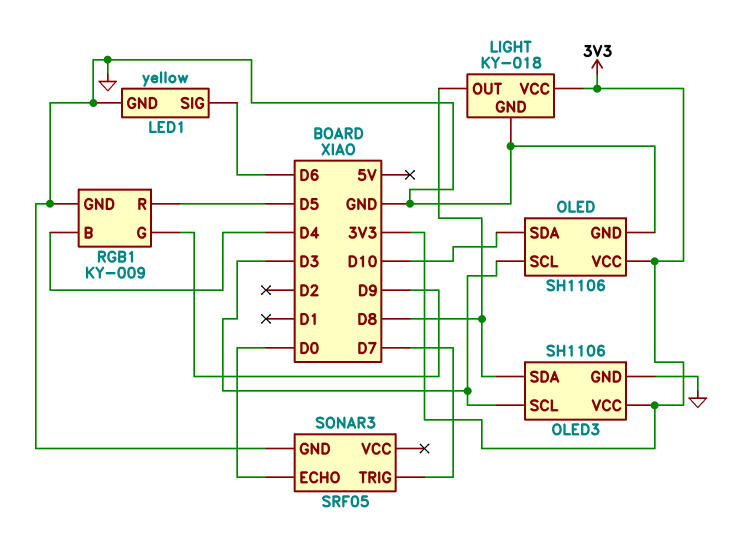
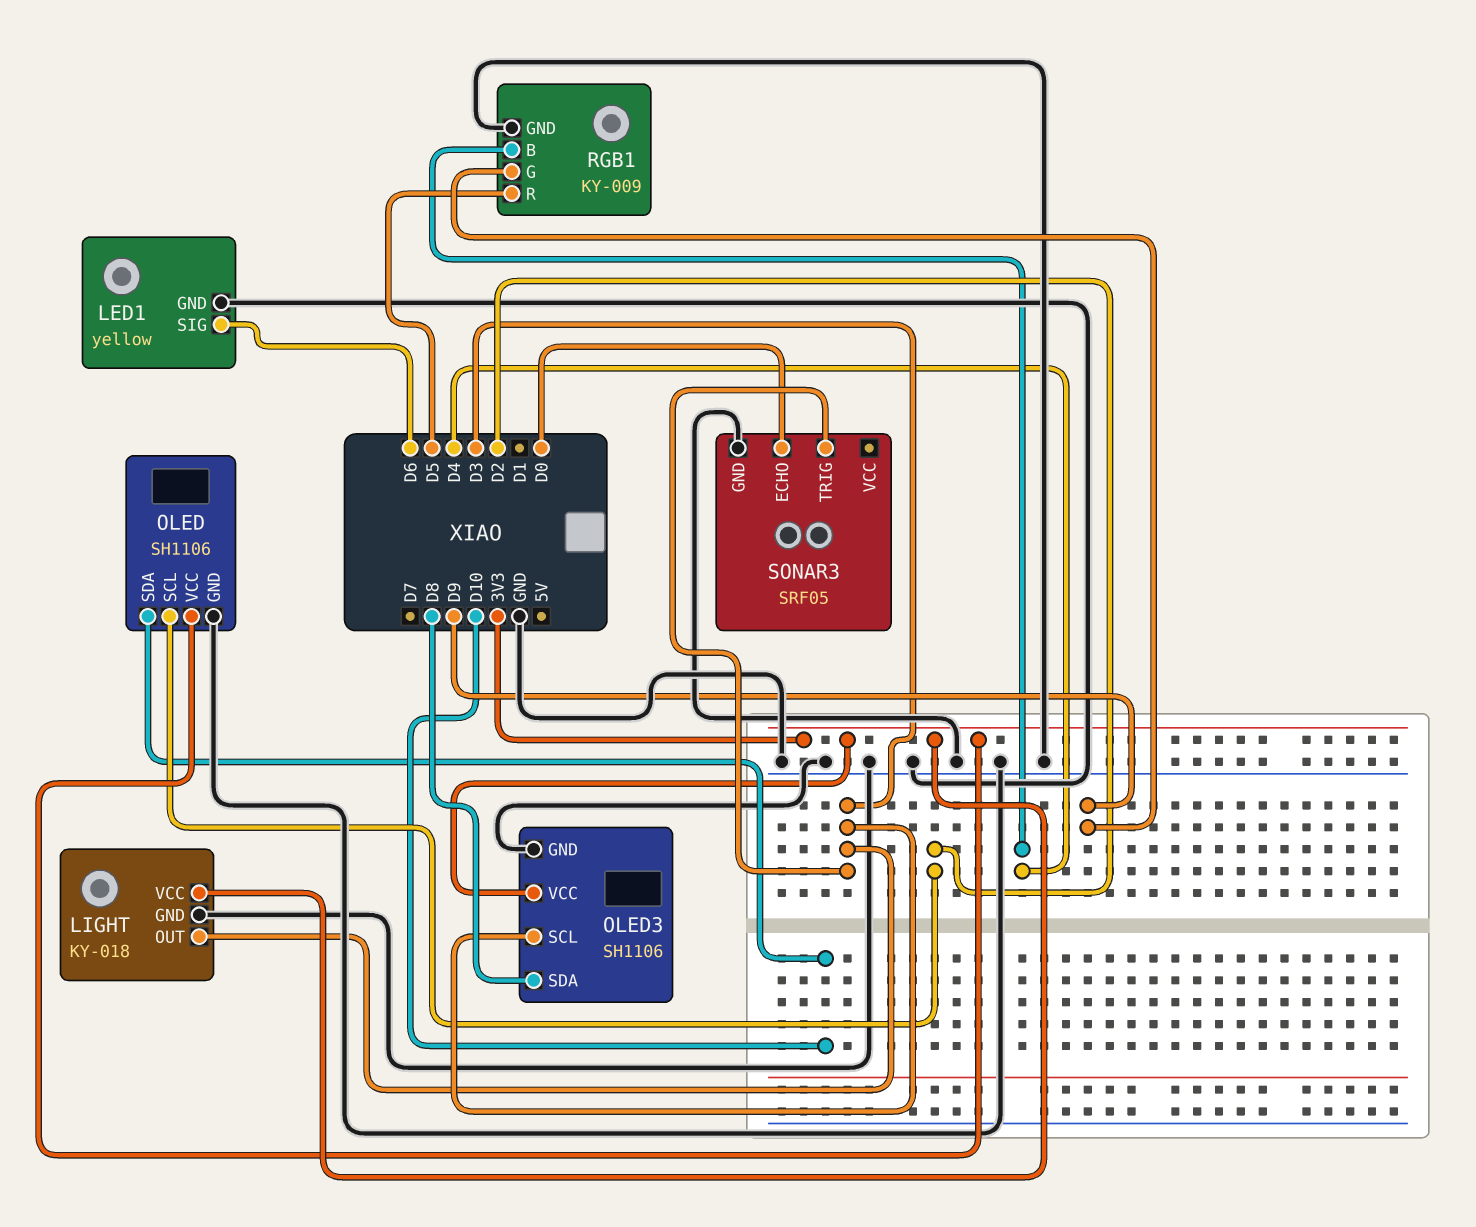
LIGHT pin OUT: D8 -> D3
OLED pin SCL: D3 -> D2
SONAR3 pin TRIG: D7 -> D3

